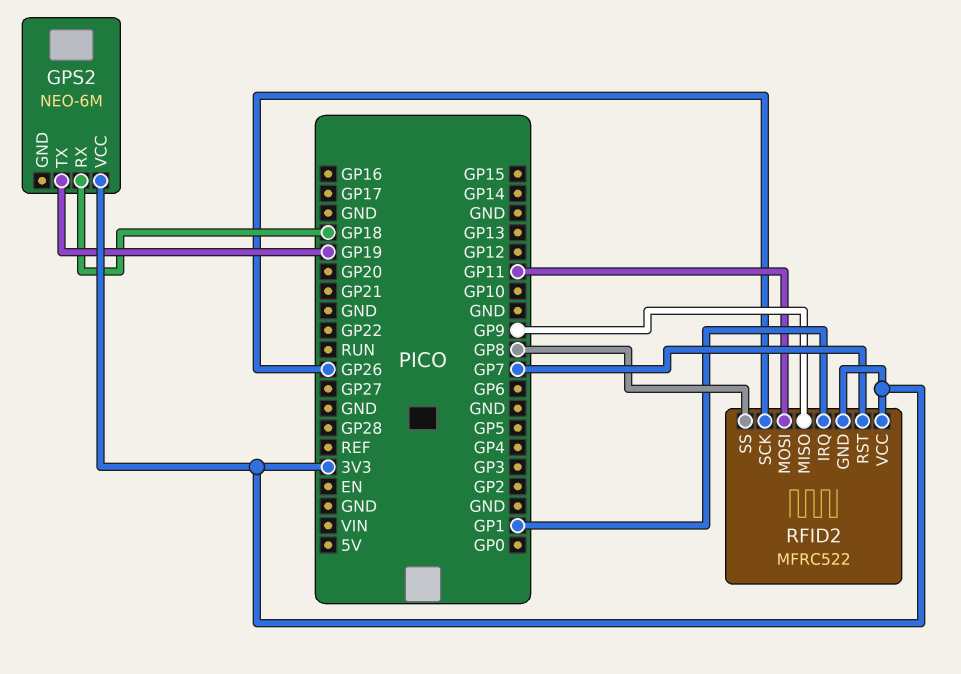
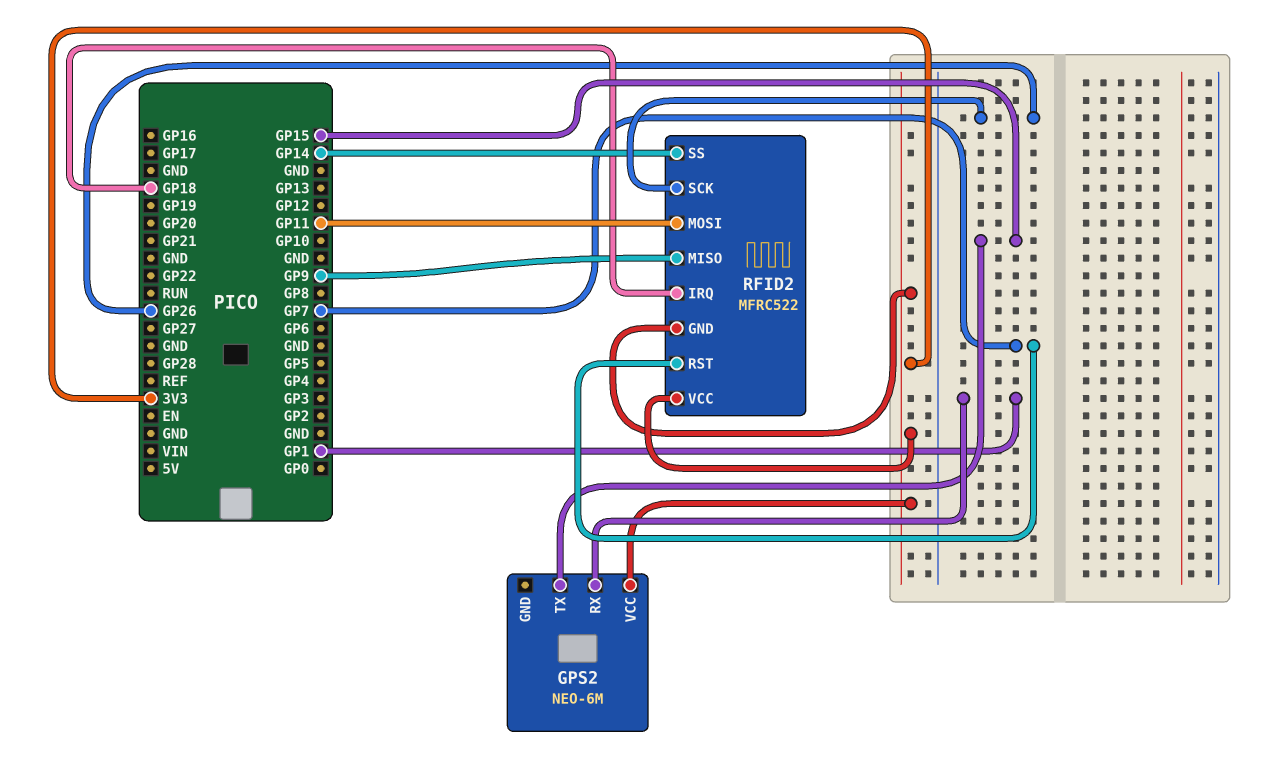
GPS2 pin RX: GP18 -> GP1
GPS2 pin TX: GP19 -> GP15
RFID2 pin IRQ: GP1 -> GP18
RFID2 pin SS: GP8 -> GP14

